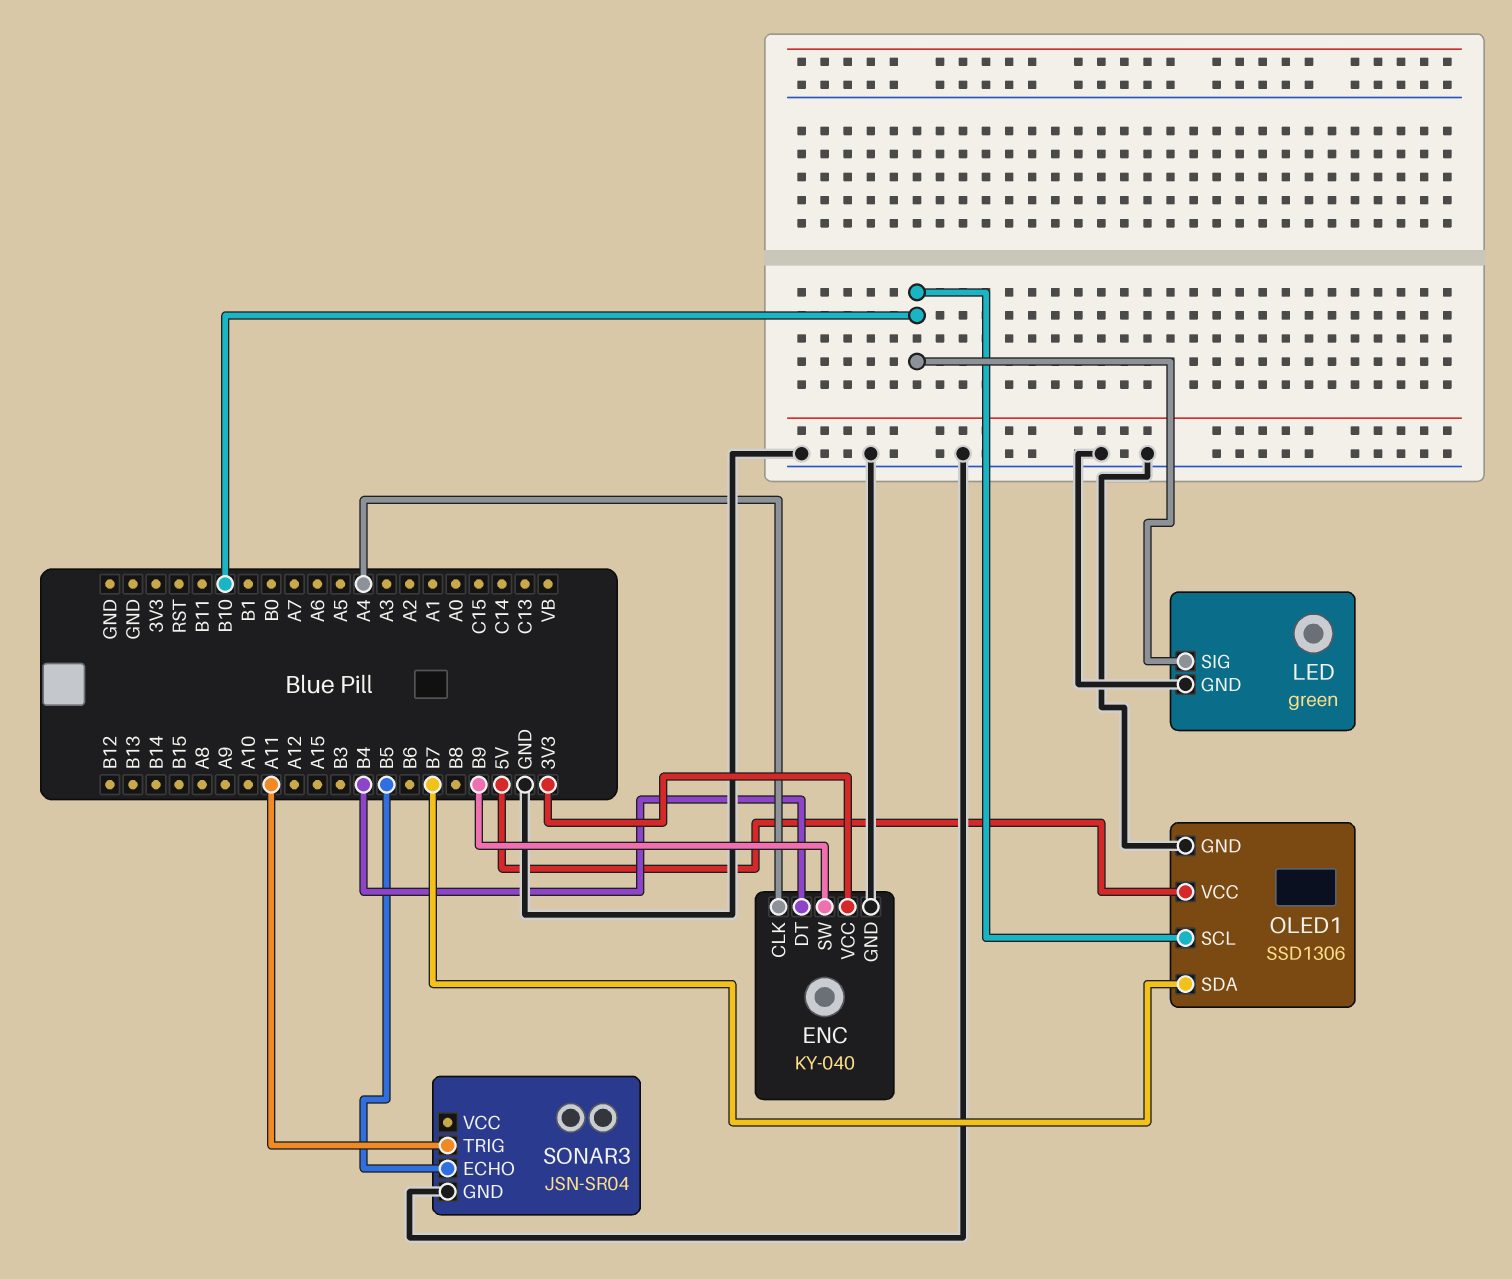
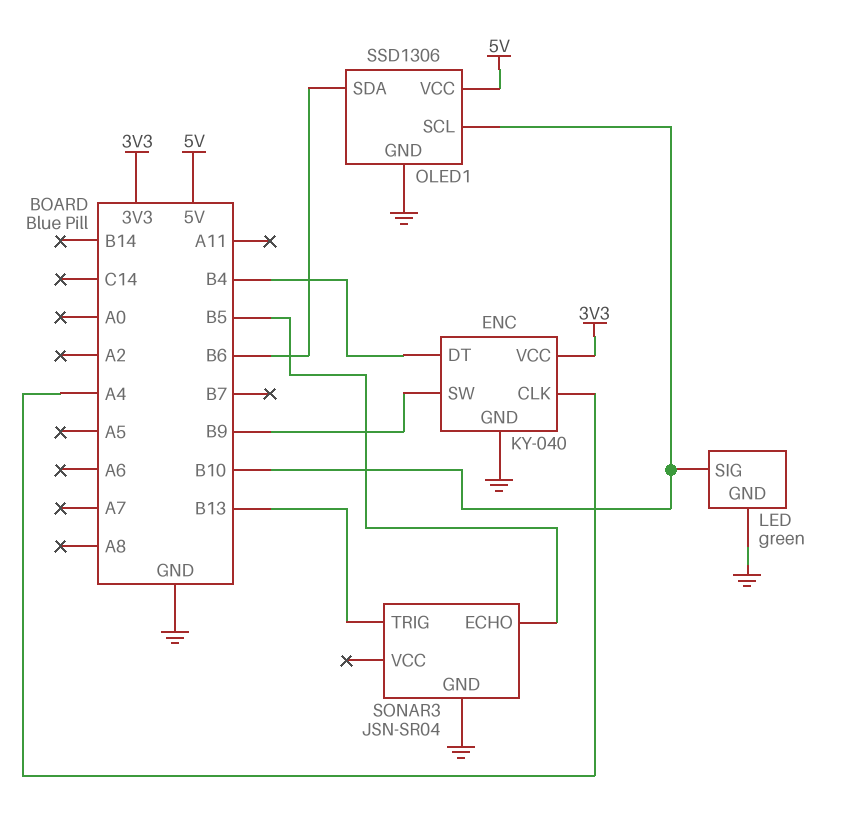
OLED1 pin SDA: B7 -> B6
SONAR3 pin TRIG: A11 -> B13

